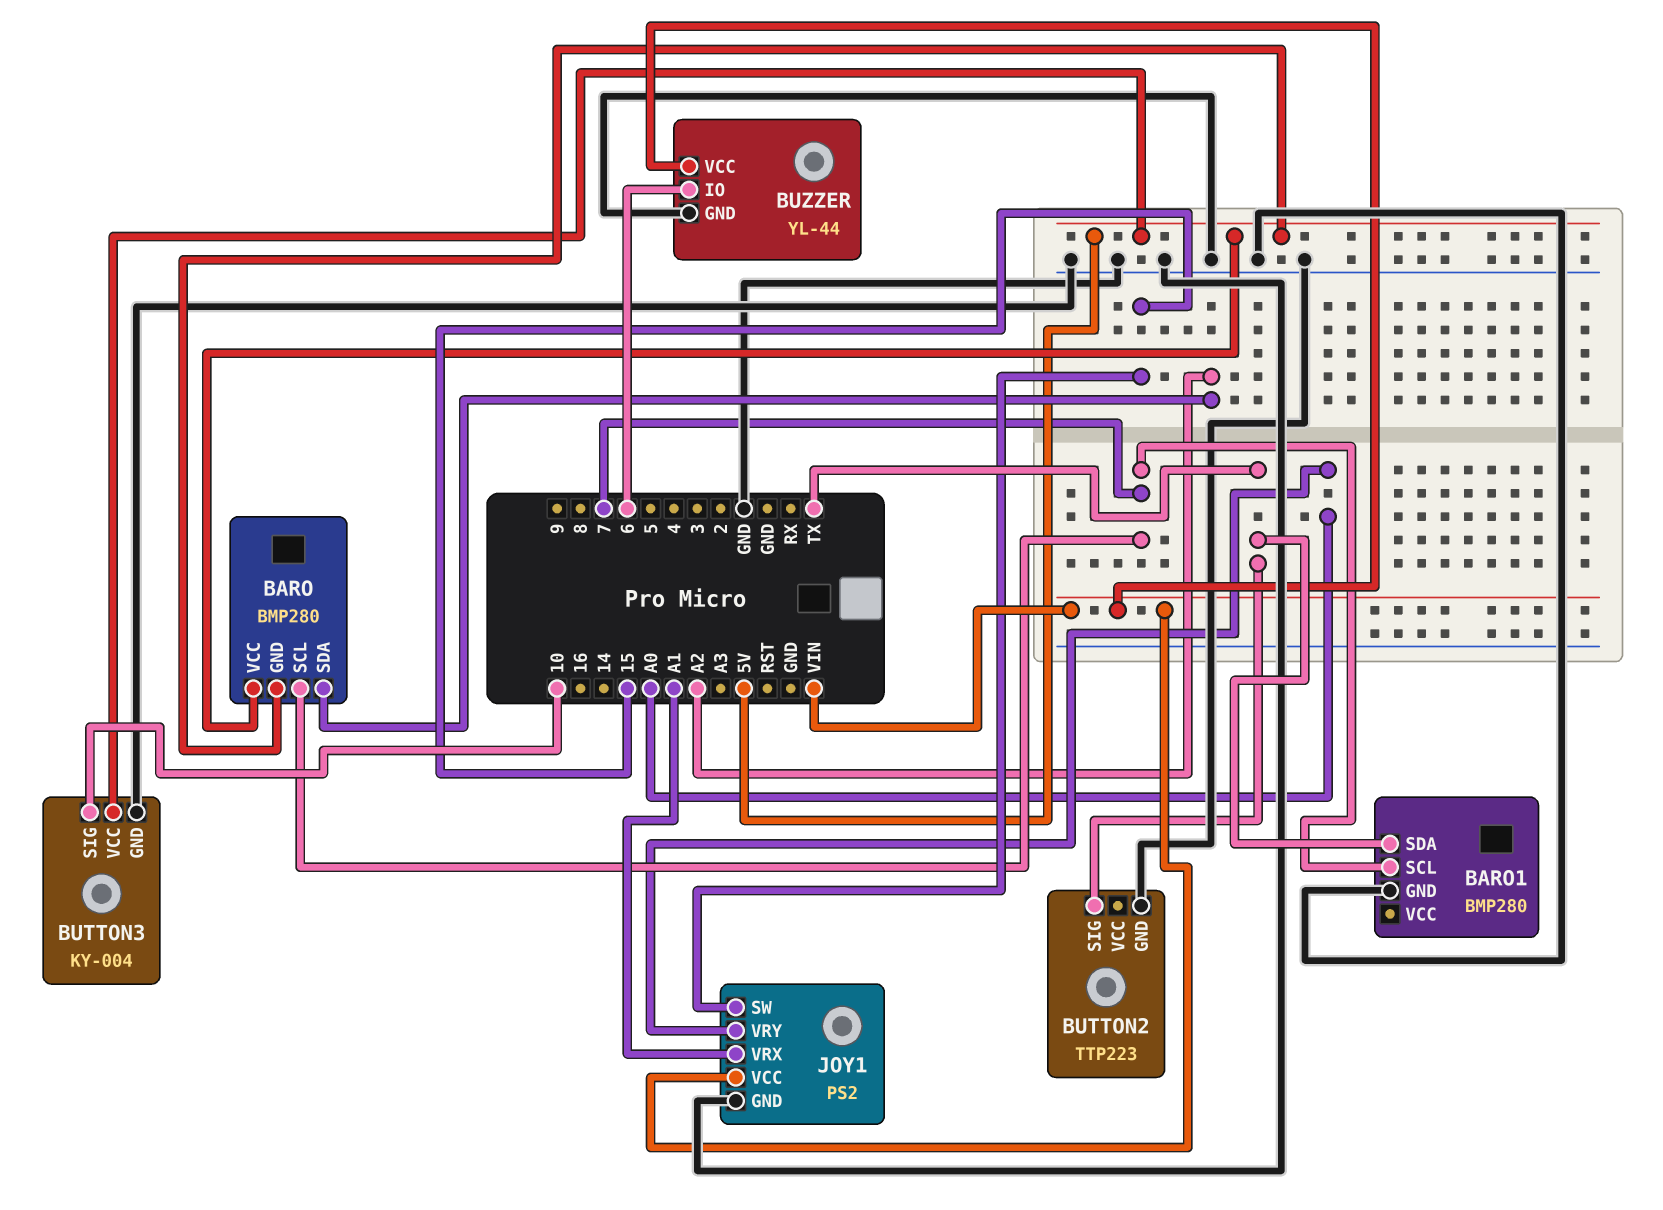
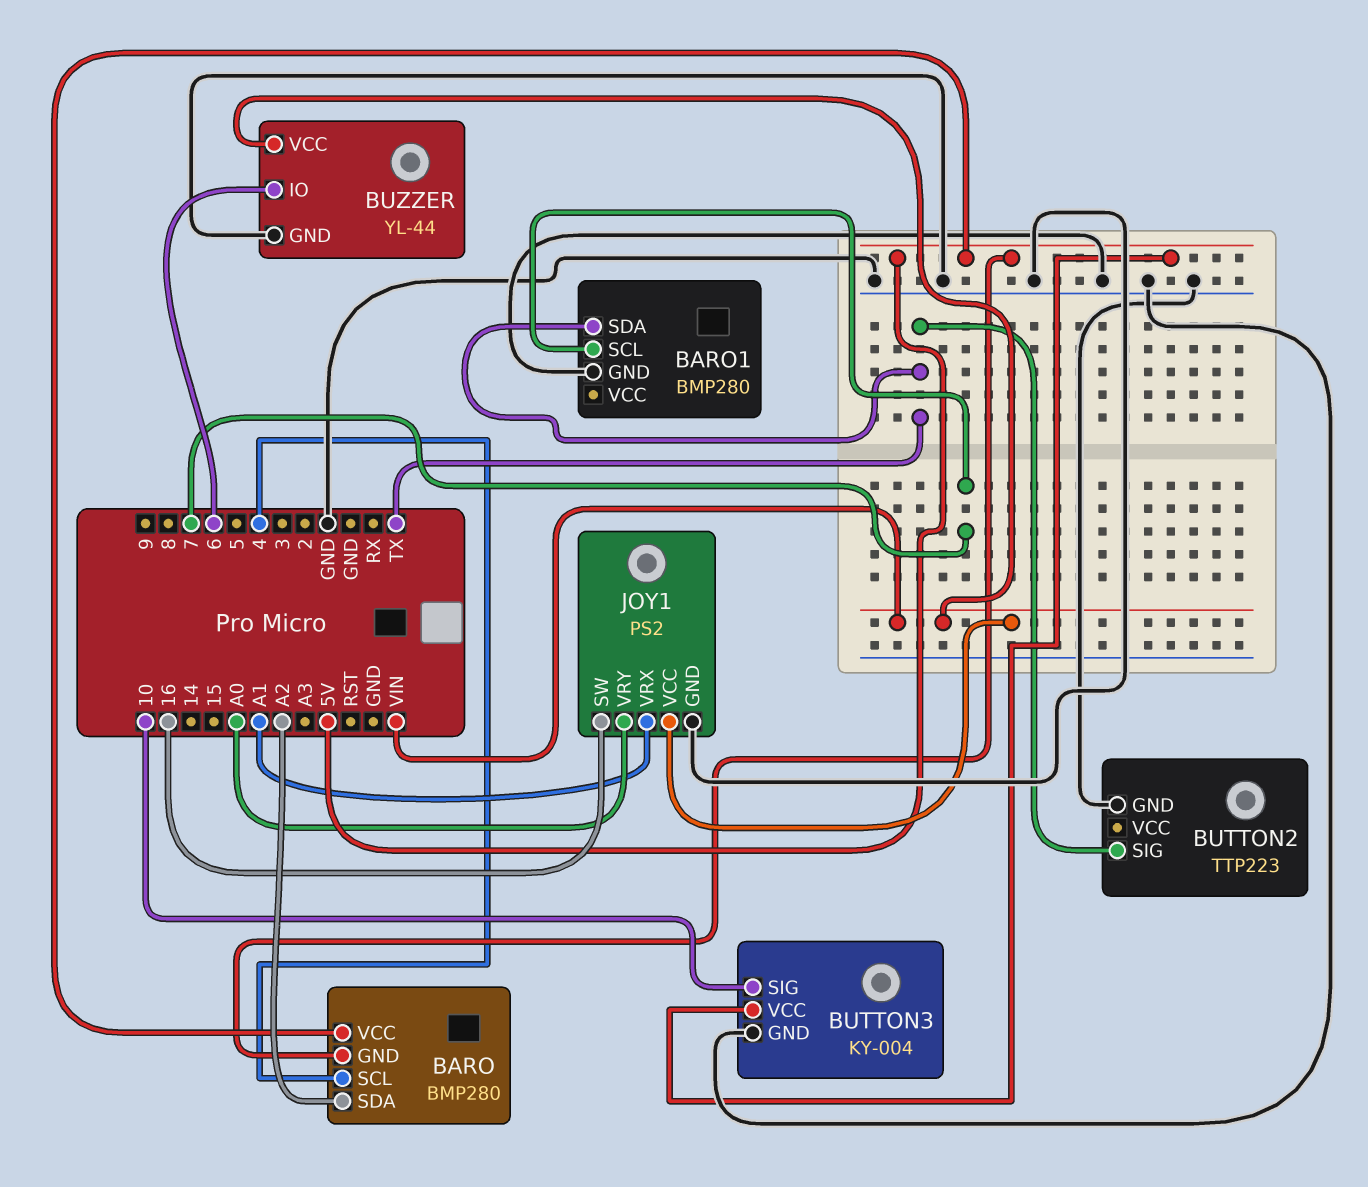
BARO pin SCL: 7 -> 4
JOY1 pin SW: 15 -> 16

